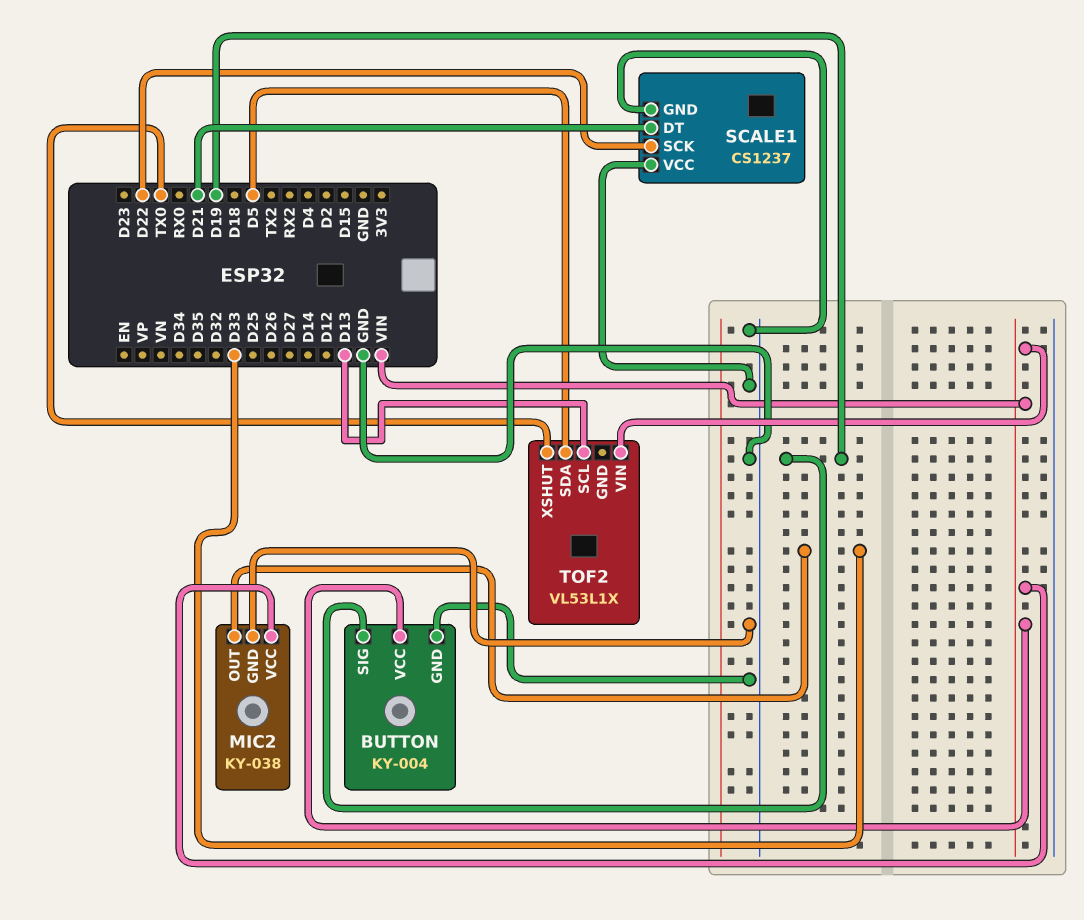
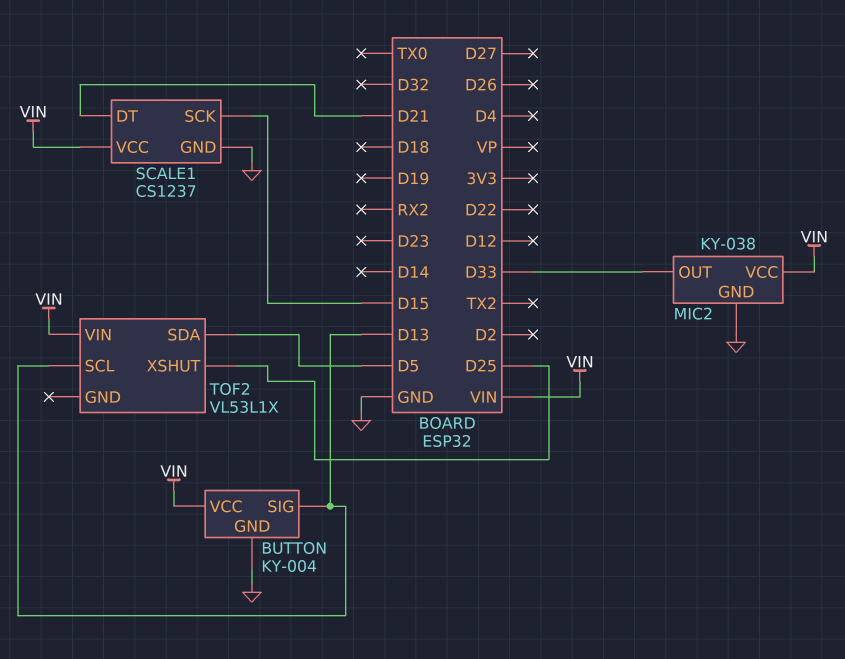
BUTTON pin SIG: D19 -> D13
SCALE1 pin SCK: D22 -> D15
SCALE1 pin VCC: GND -> VIN
TOF2 pin XSHUT: TX0 -> D25

